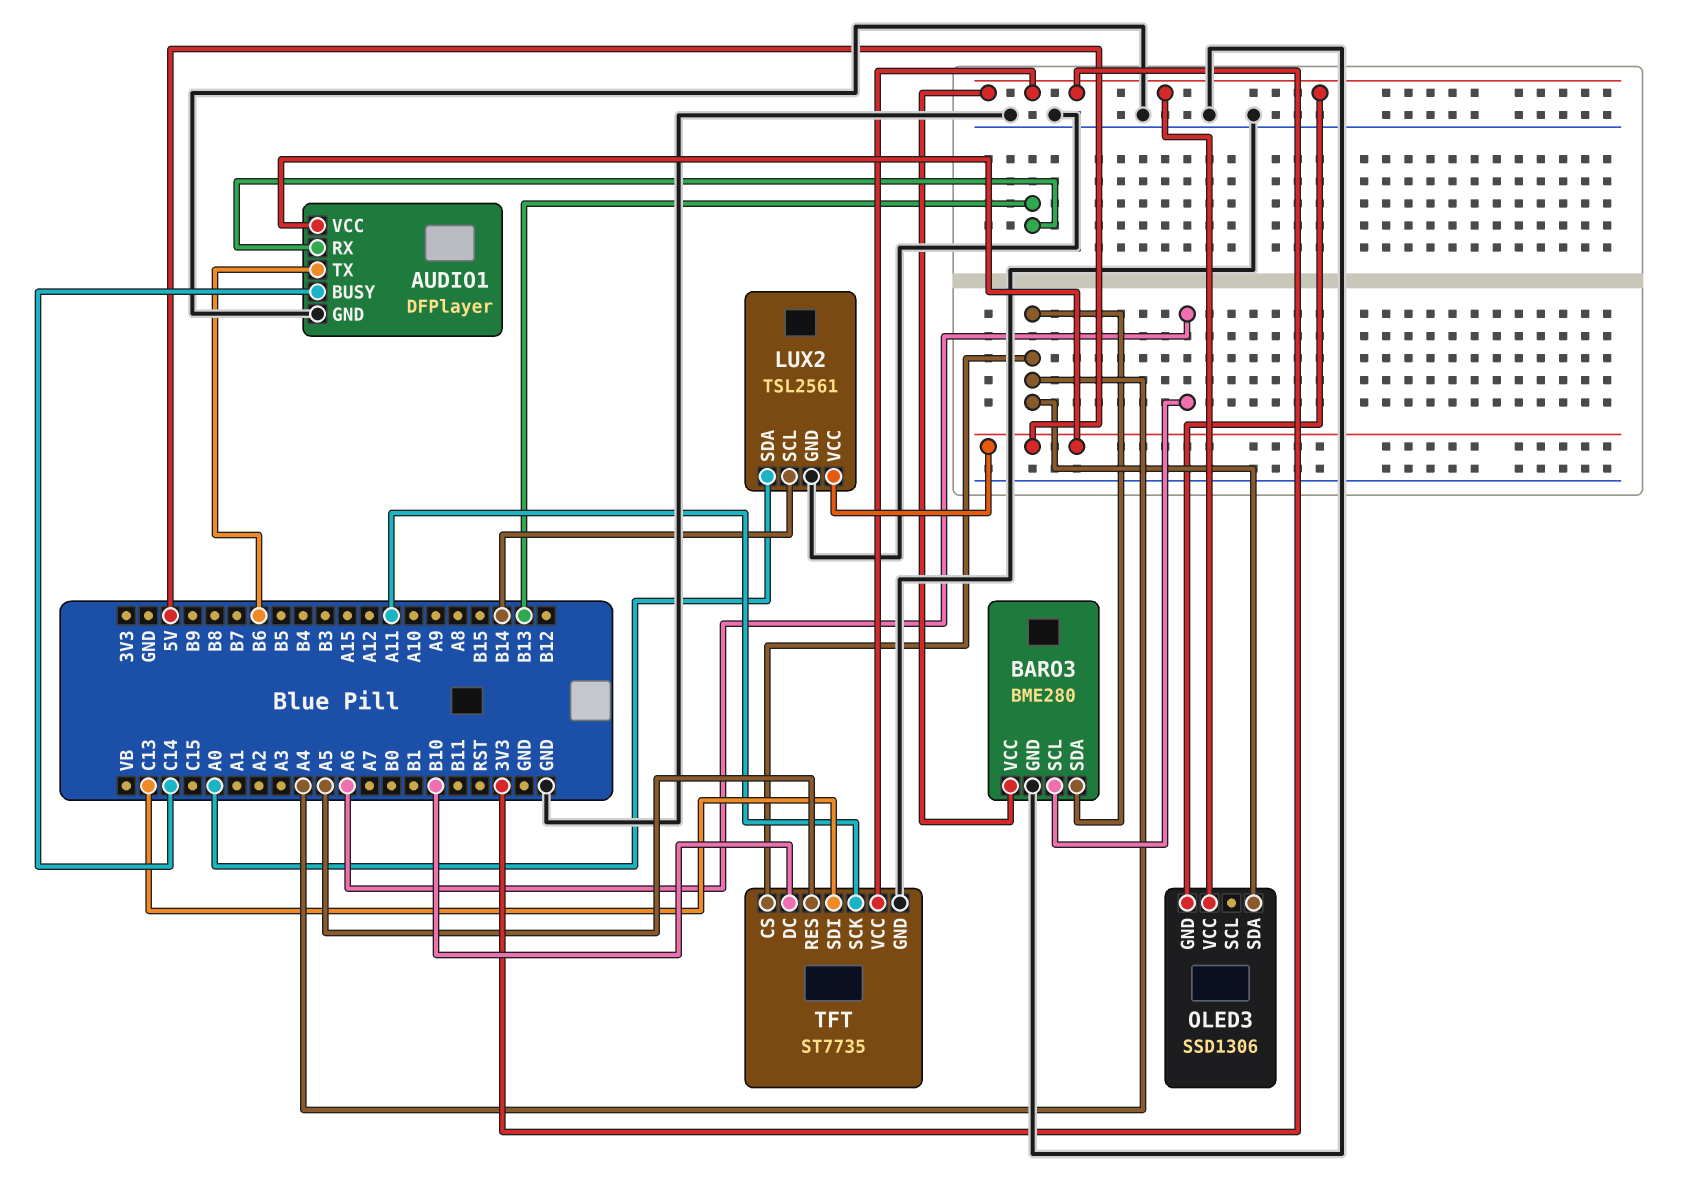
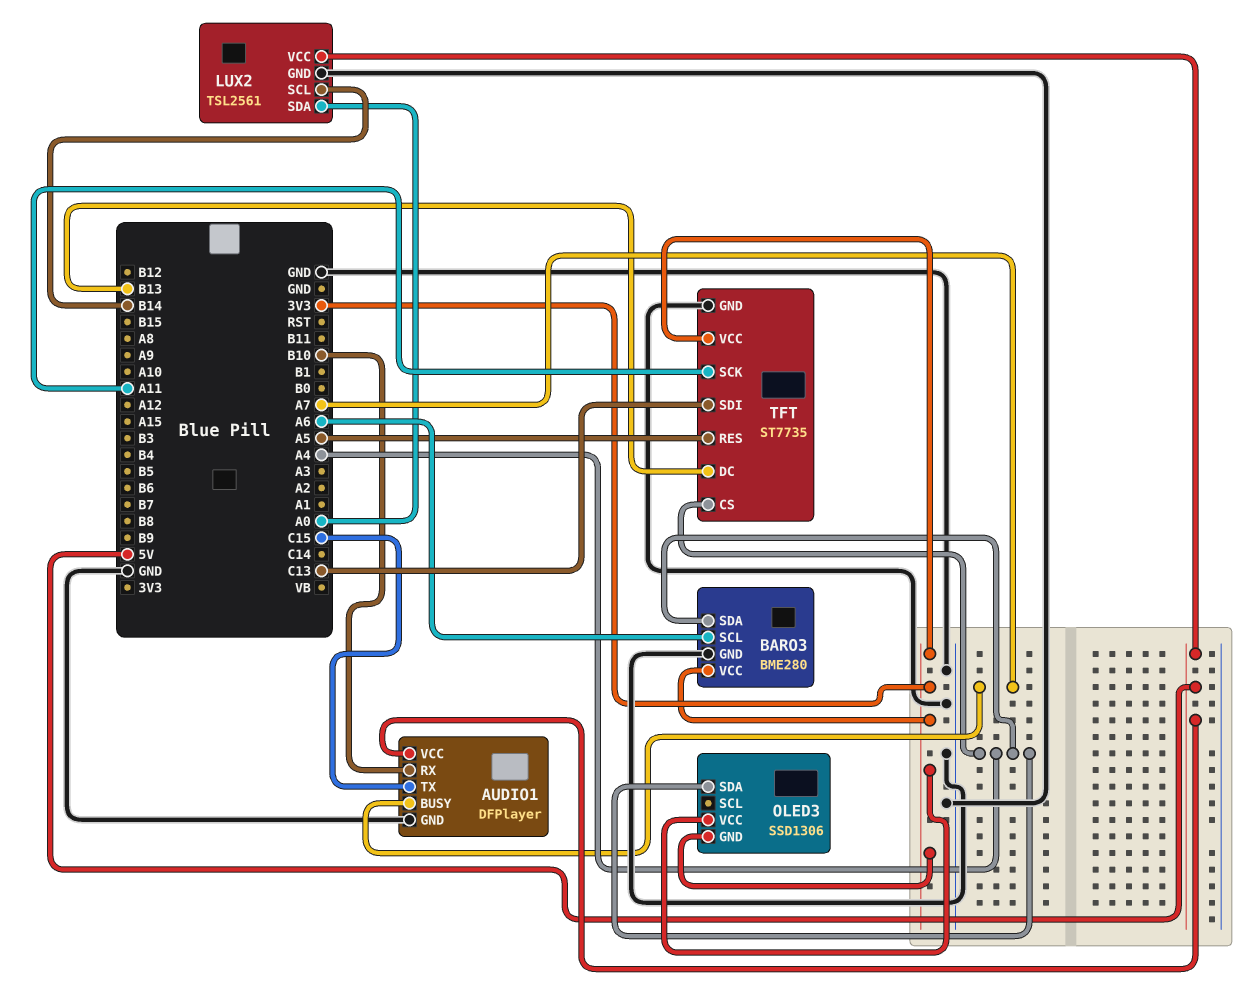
AUDIO1 pin BUSY: C14 -> A7
AUDIO1 pin RX: B13 -> B10
AUDIO1 pin TX: B6 -> C15
TFT pin DC: B10 -> B13

